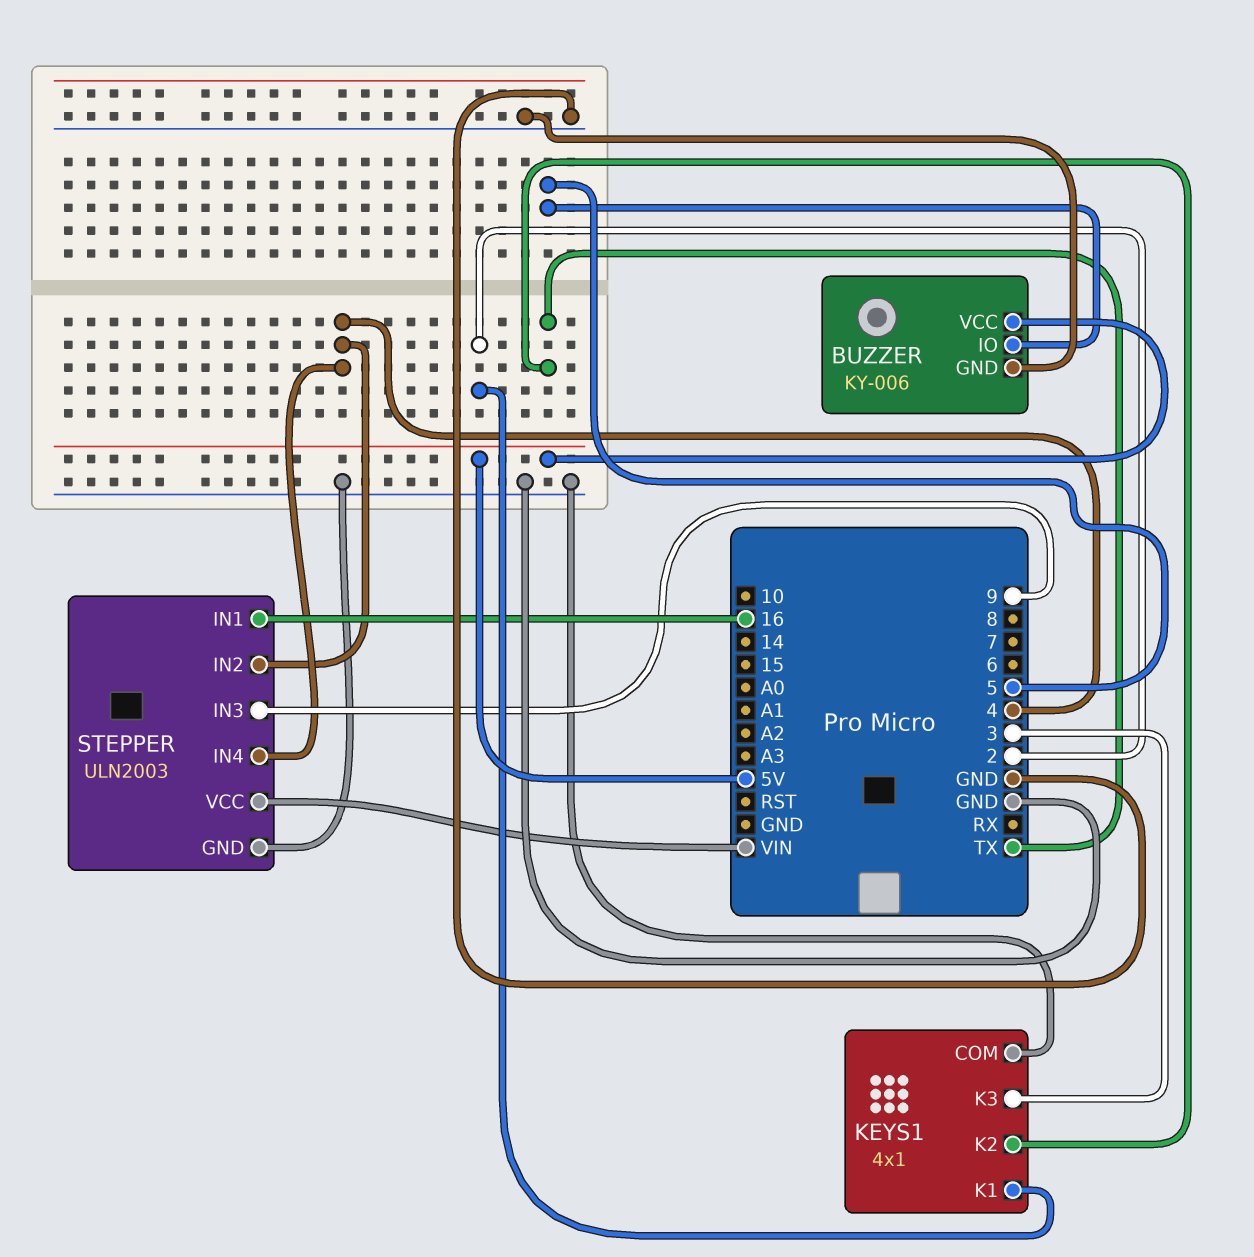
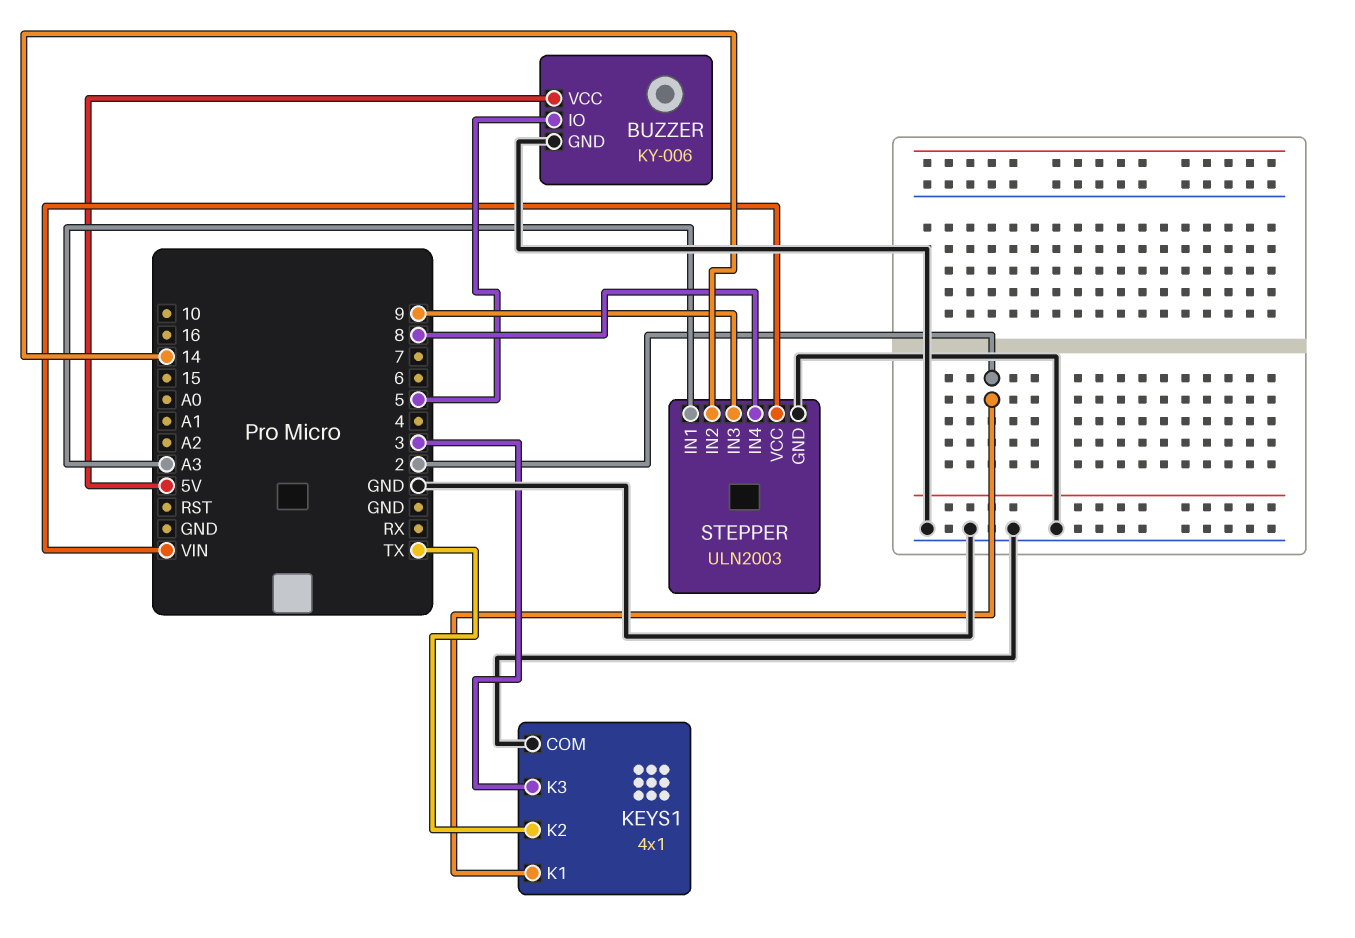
STEPPER pin IN1: 16 -> A3
STEPPER pin IN2: 4 -> 14
STEPPER pin IN4: 4 -> 8

